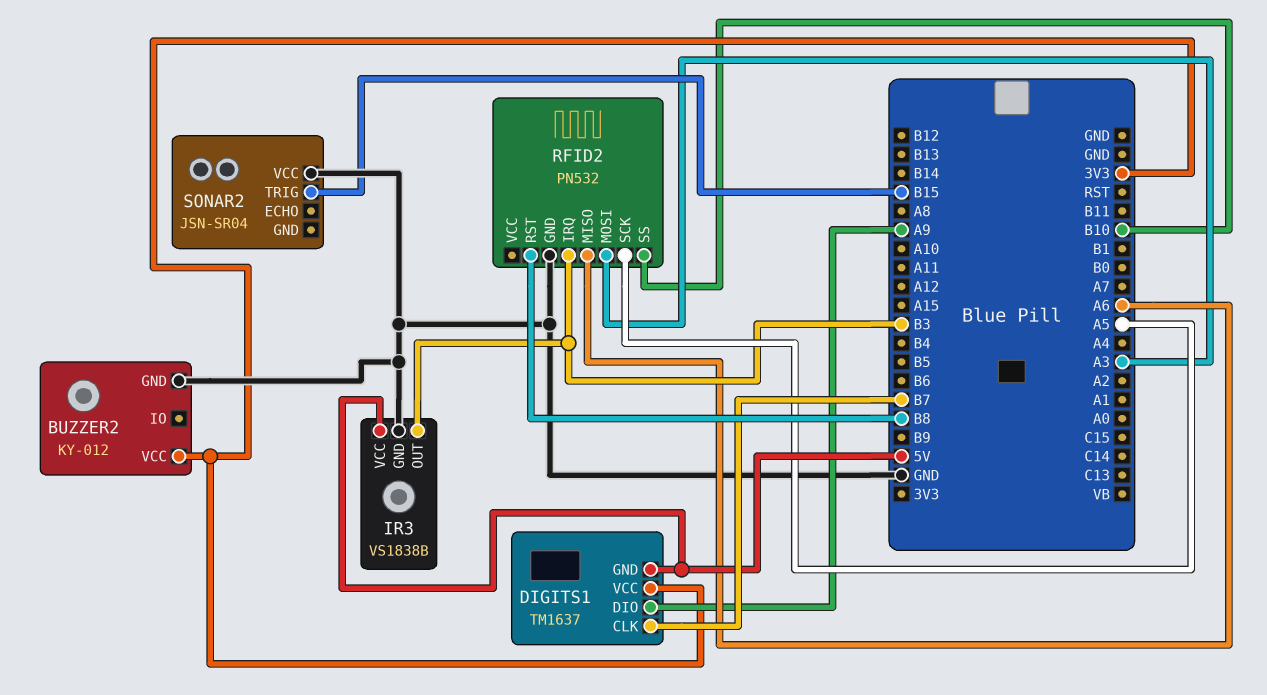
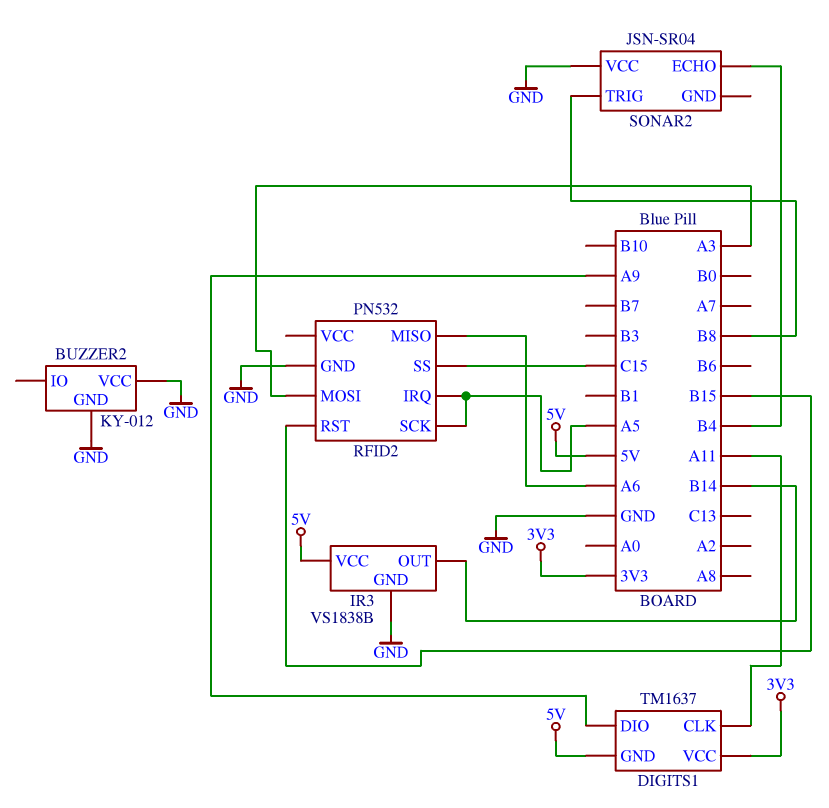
BUZZER2 pin VCC: 3V3 -> GND
DIGITS1 pin CLK: B7 -> A11
IR3 pin OUT: B3 -> B14
RFID2 pin IRQ: B3 -> A5
RFID2 pin RST: B8 -> B15
RFID2 pin SS: B10 -> C15
SONAR2 pin ECHO: none -> B4
SONAR2 pin TRIG: B15 -> B8

